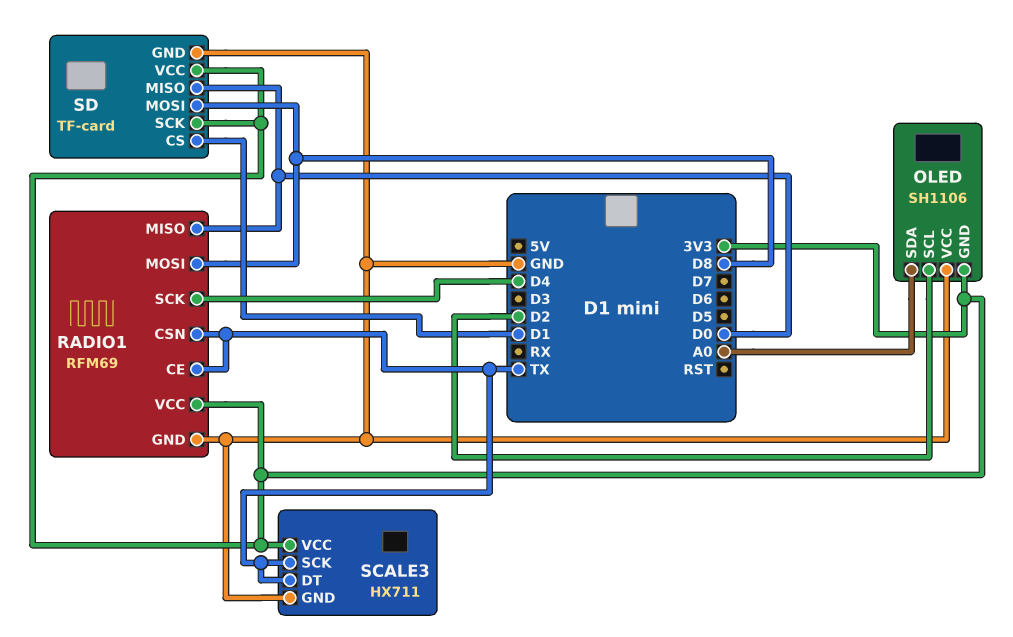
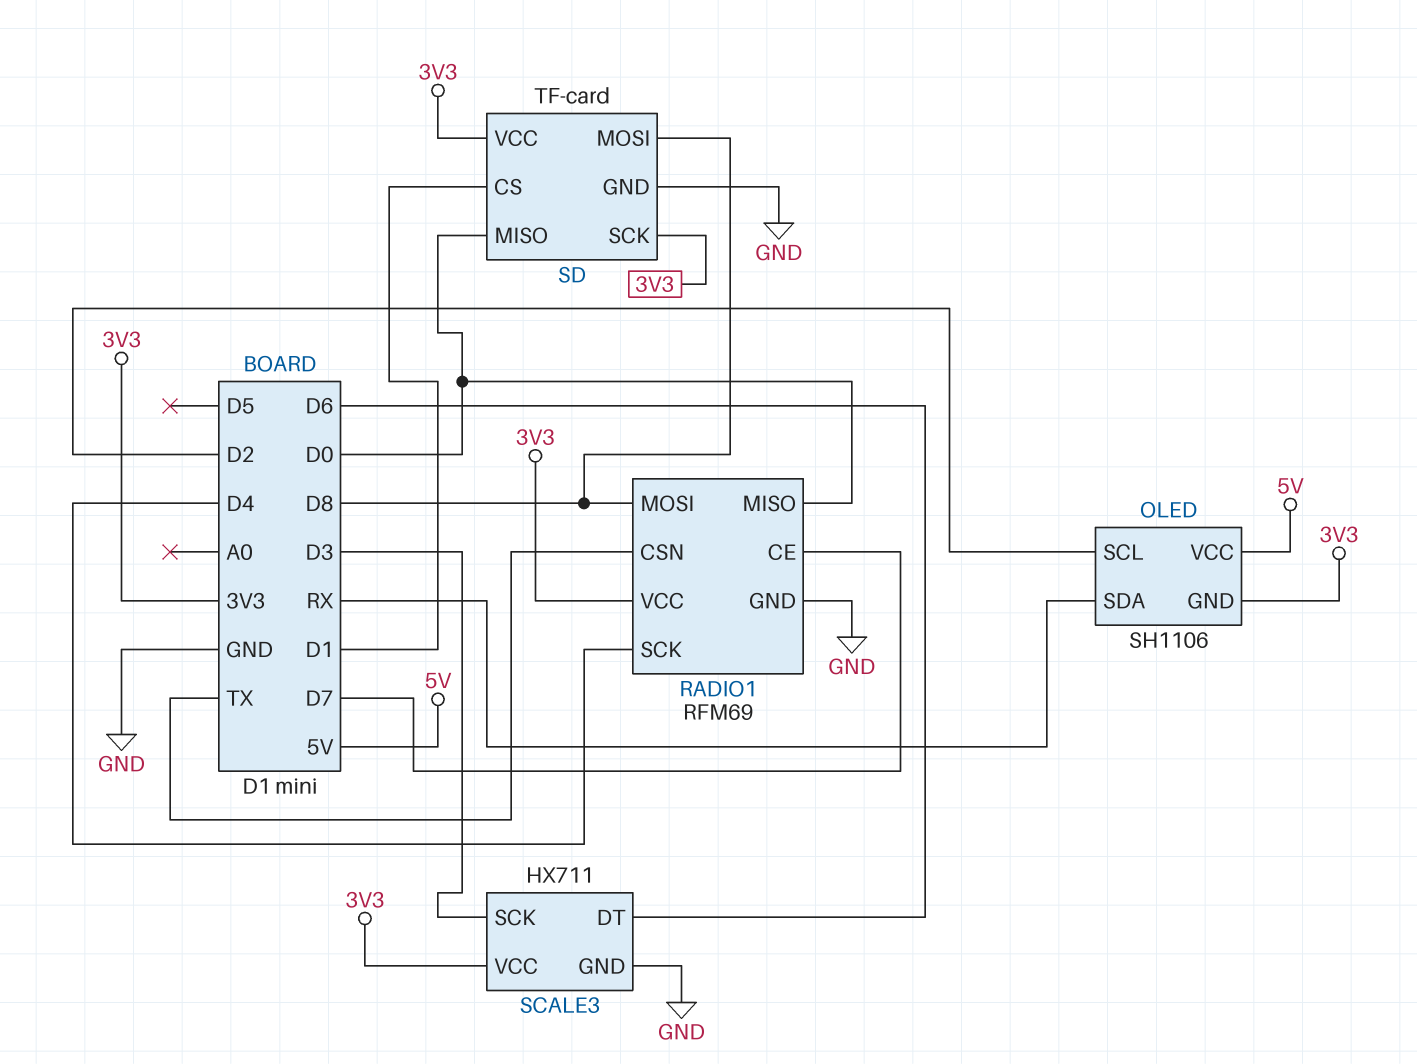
OLED pin SDA: A0 -> RX
OLED pin VCC: GND -> 5V
RADIO1 pin CE: TX -> D7
SCALE3 pin DT: TX -> D6
SCALE3 pin SCK: TX -> D3

